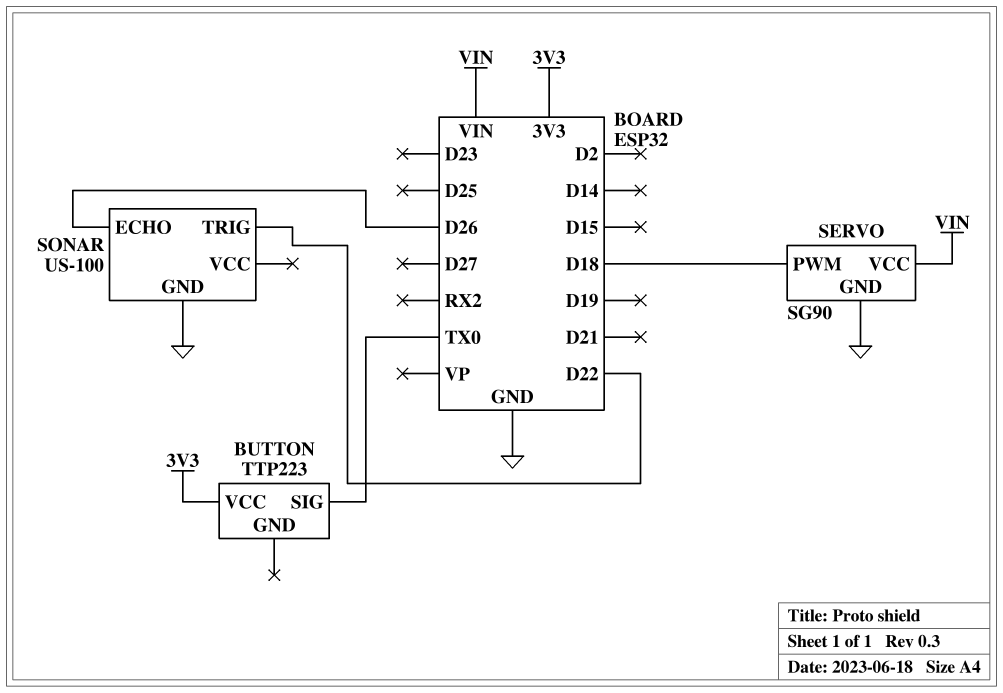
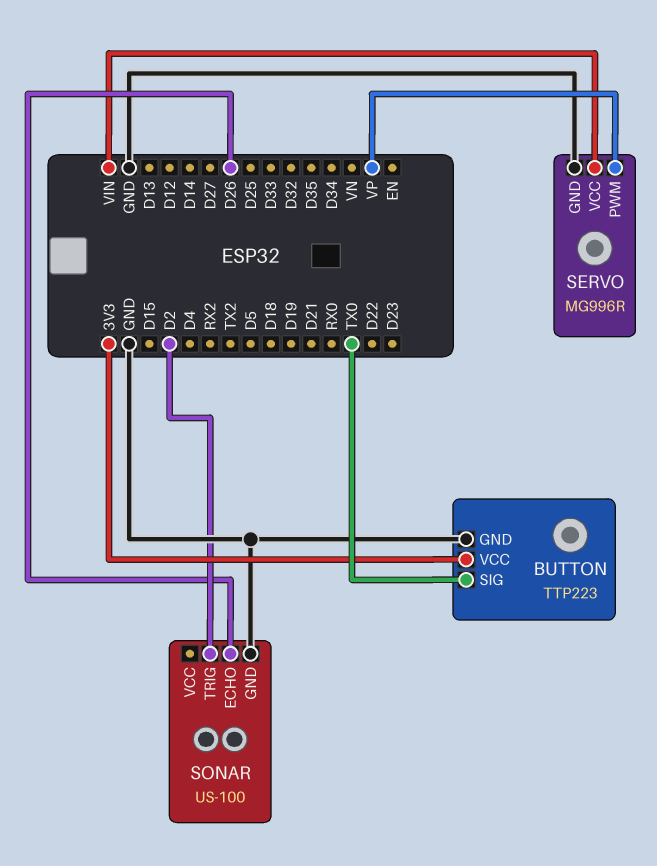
BUTTON pin GND: none -> GND
SERVO: SG90 -> MG996R
SERVO pin PWM: D18 -> VP
SONAR pin TRIG: D22 -> D2

